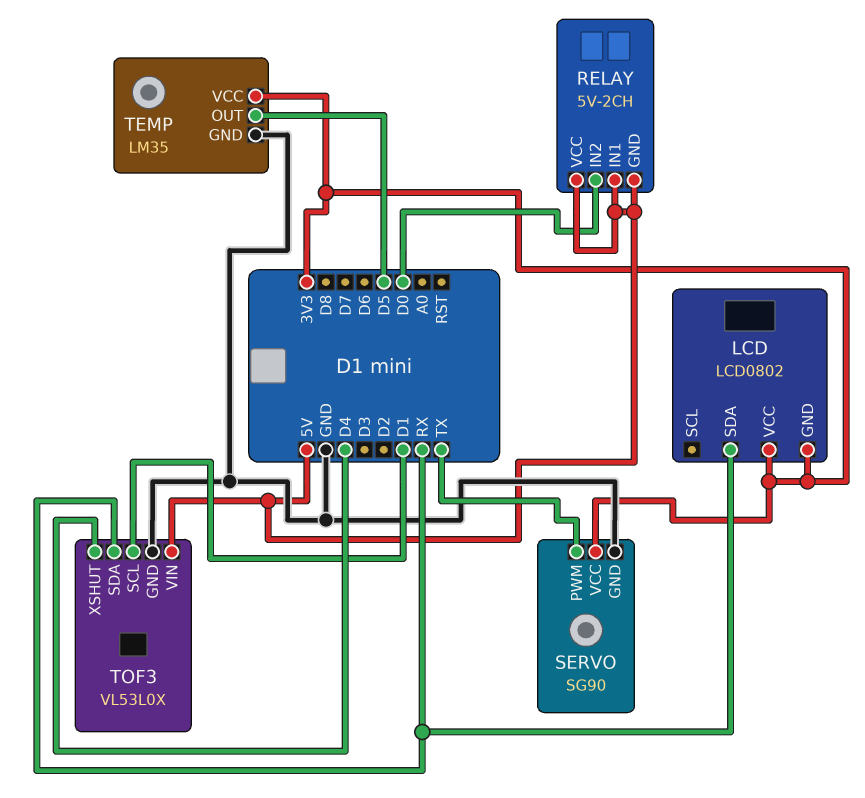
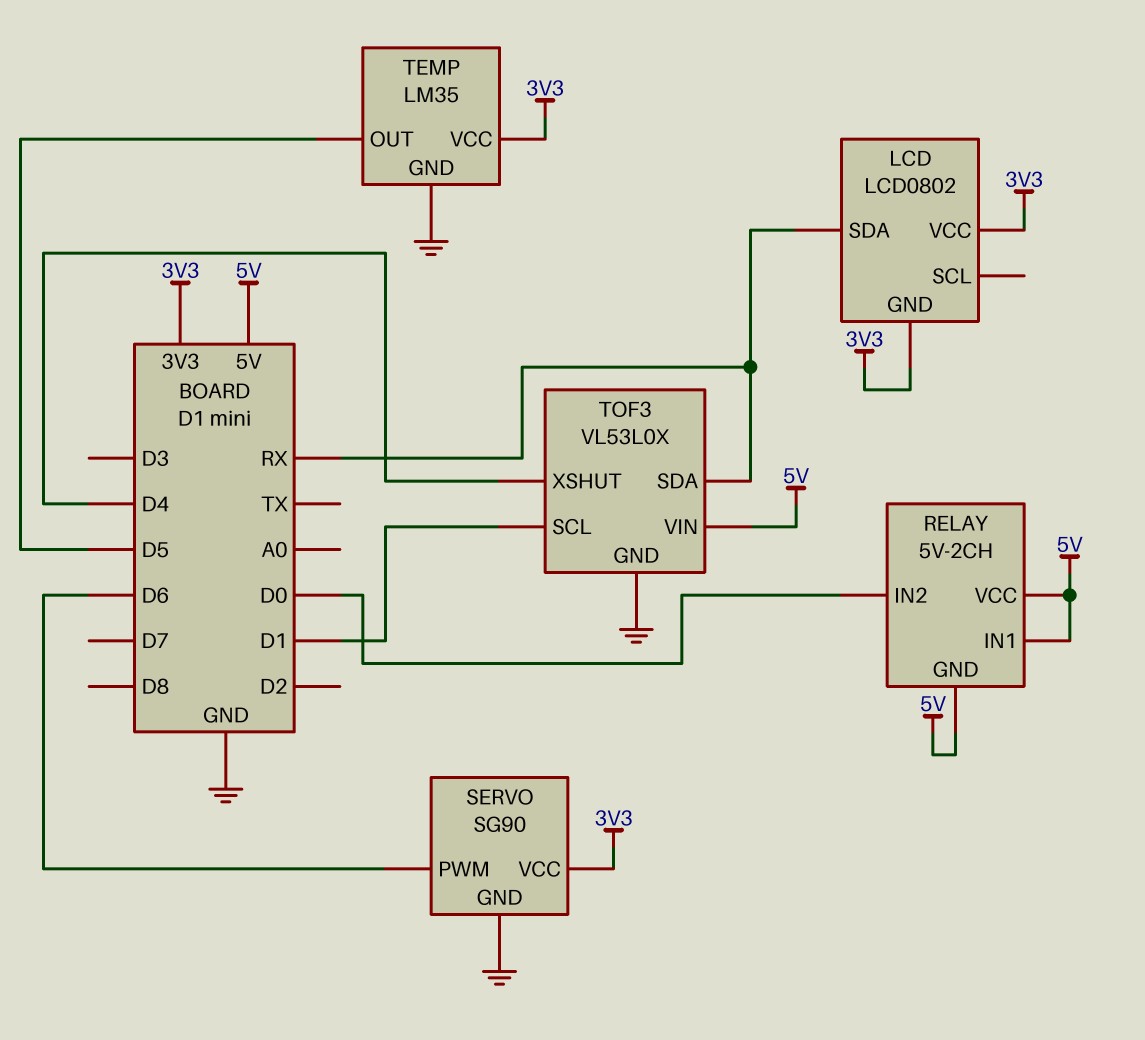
SERVO pin PWM: TX -> D6

